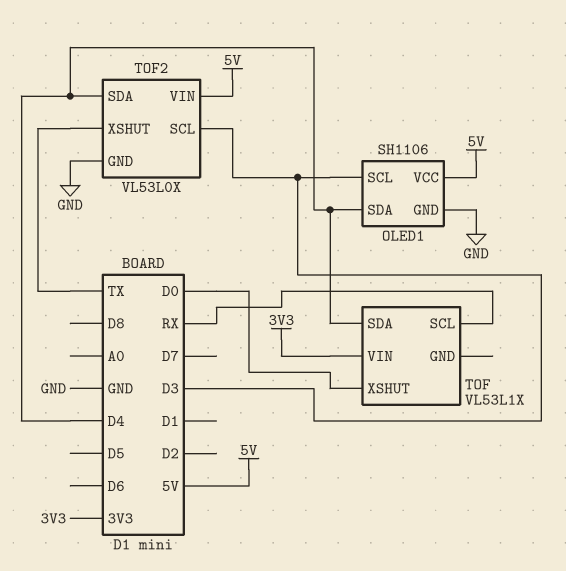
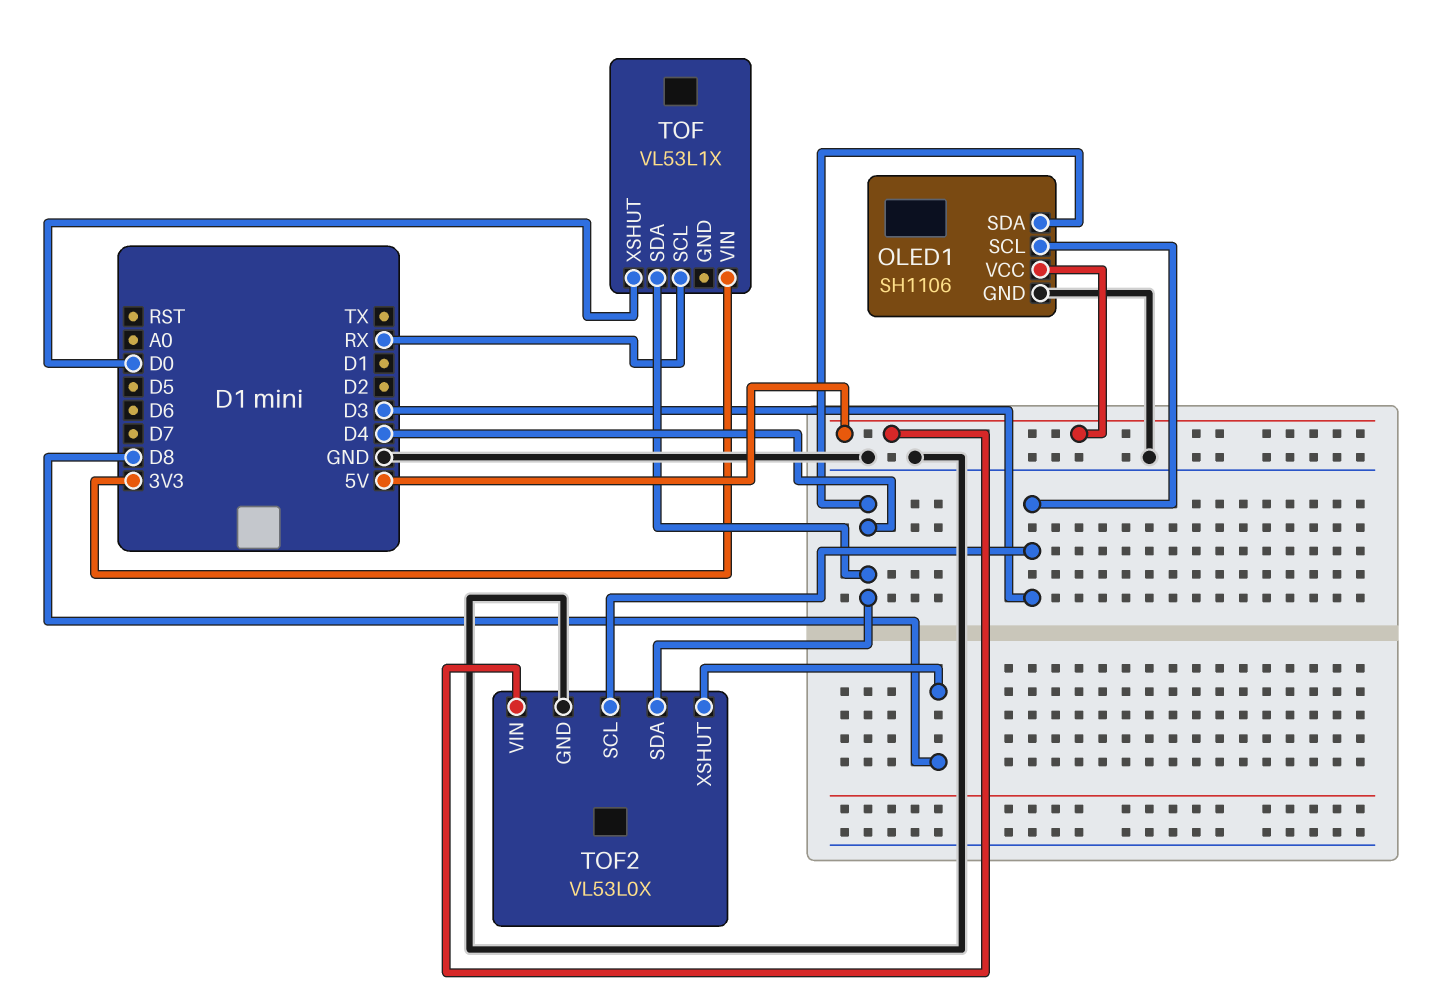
TOF2 pin XSHUT: TX -> D8

